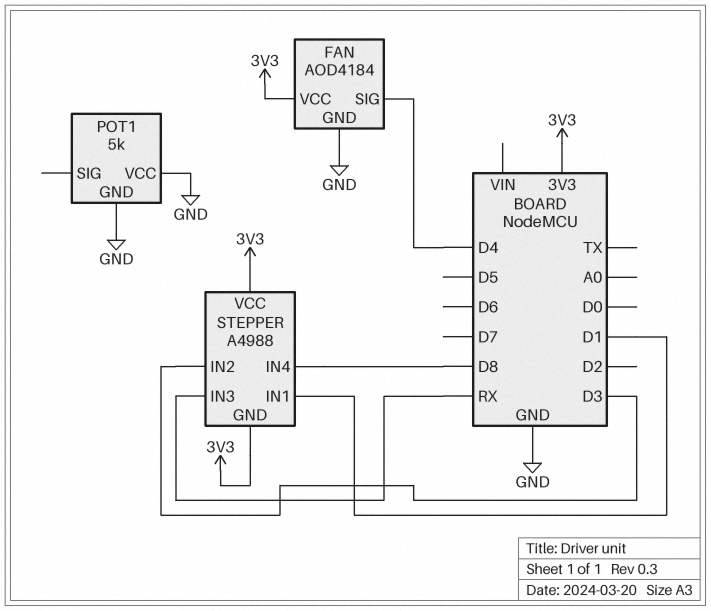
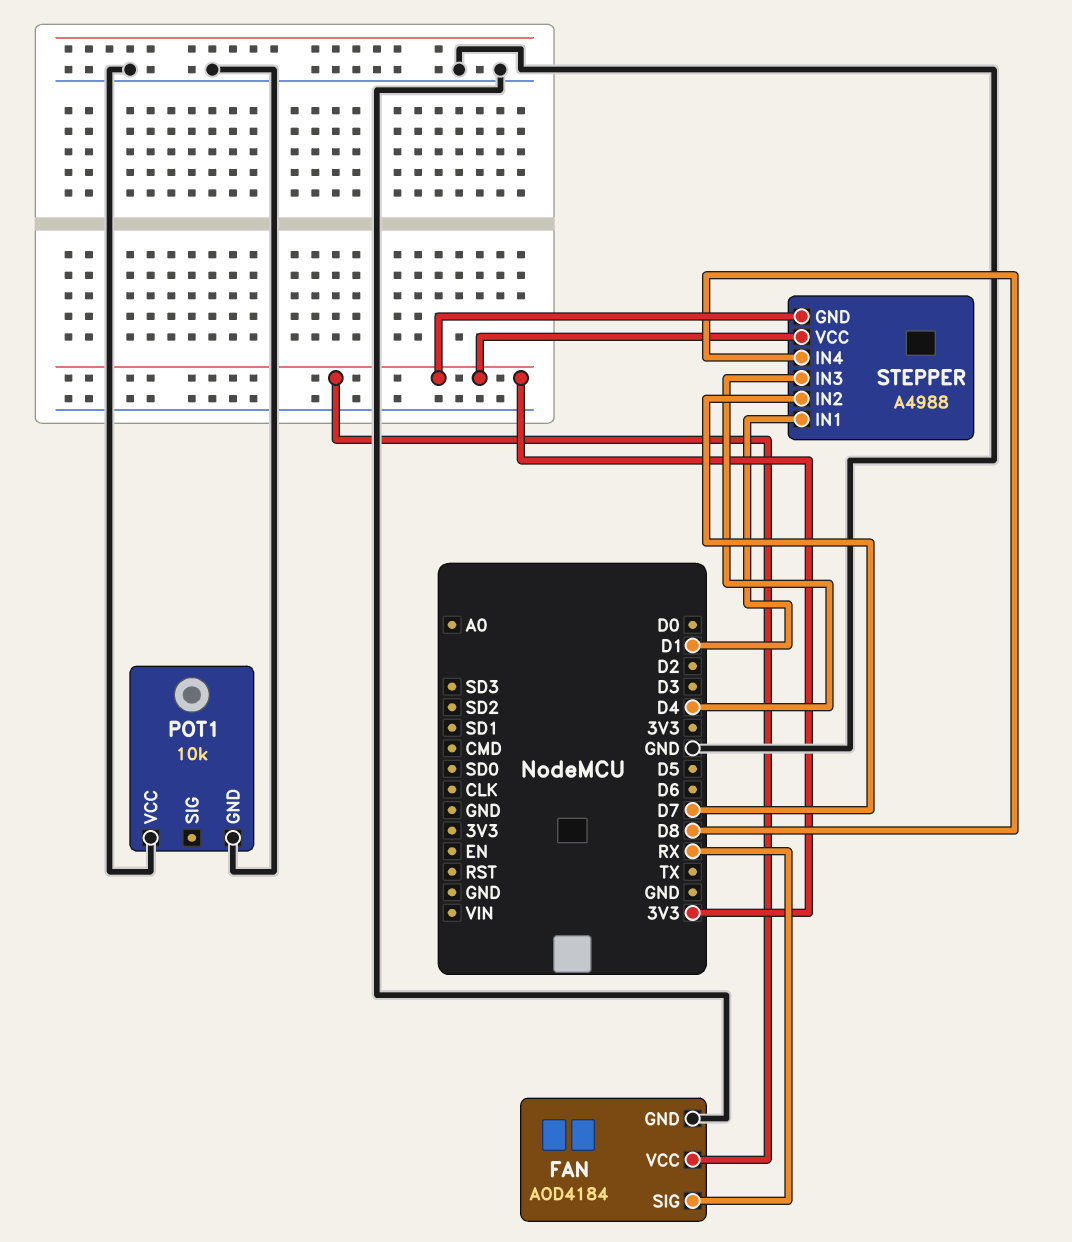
FAN pin SIG: D4 -> RX
POT1: 5k -> 10k
STEPPER pin IN2: D3 -> D7
STEPPER pin IN3: RX -> D4

